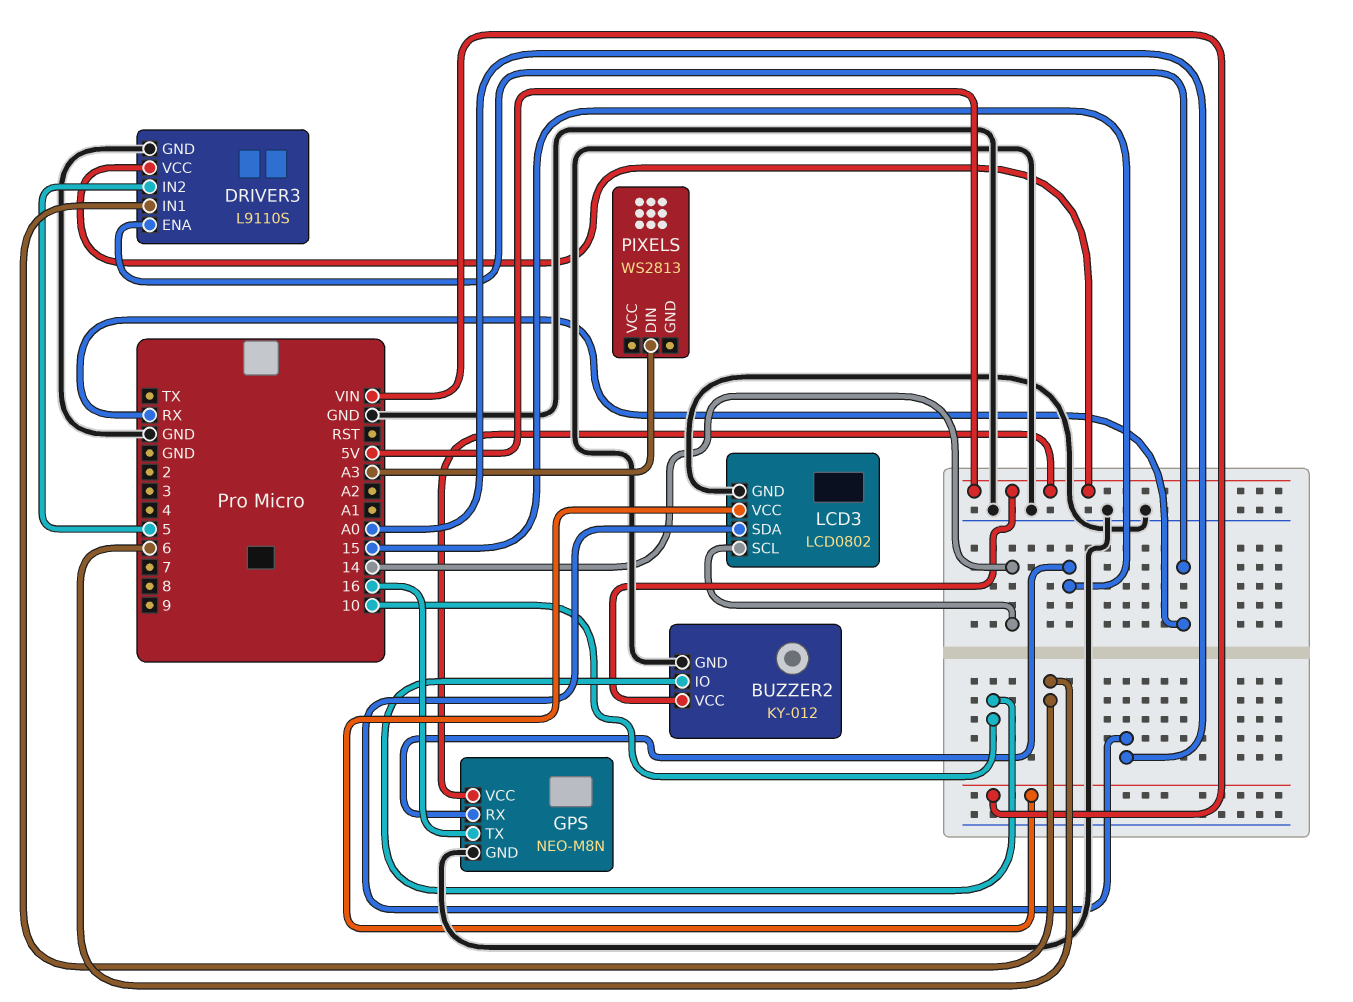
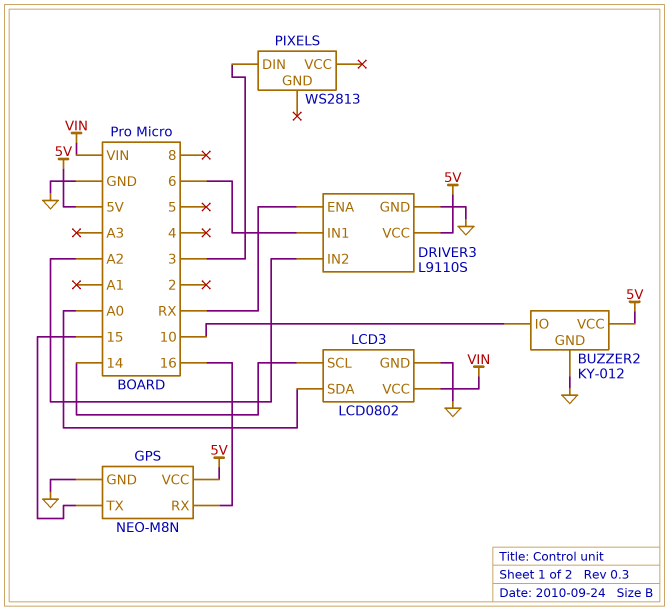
DRIVER3 pin IN2: 5 -> A2
GPS pin RX: 15 -> 16
GPS pin TX: 16 -> 15
PIXELS pin DIN: A3 -> 3

